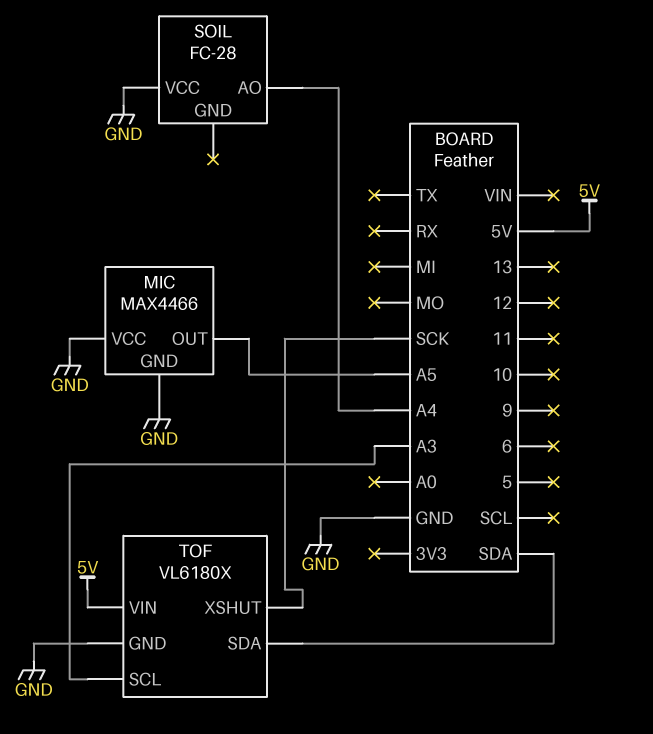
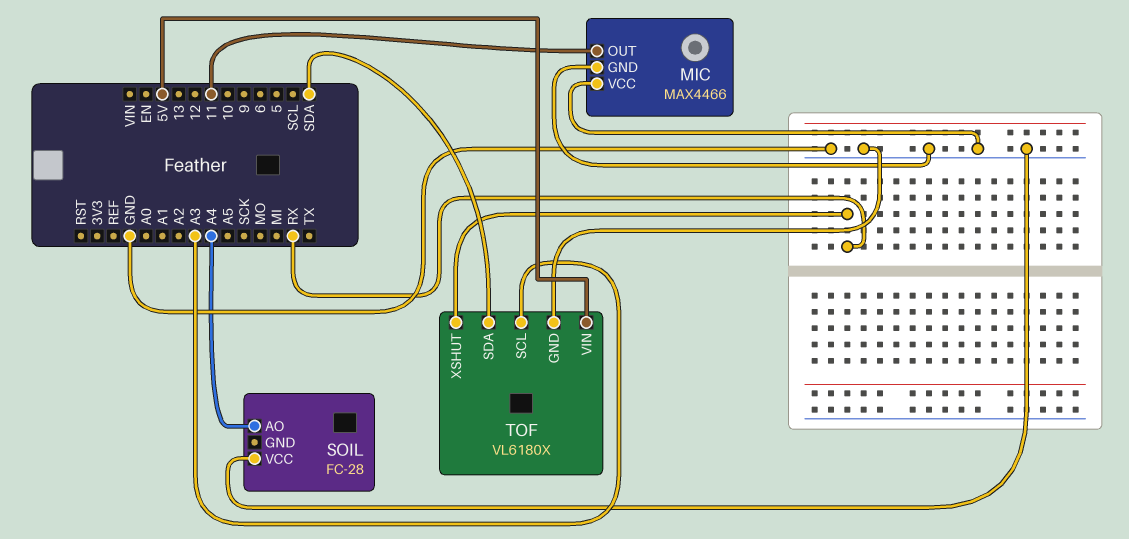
MIC pin OUT: A5 -> 11
TOF pin XSHUT: SCK -> RX

